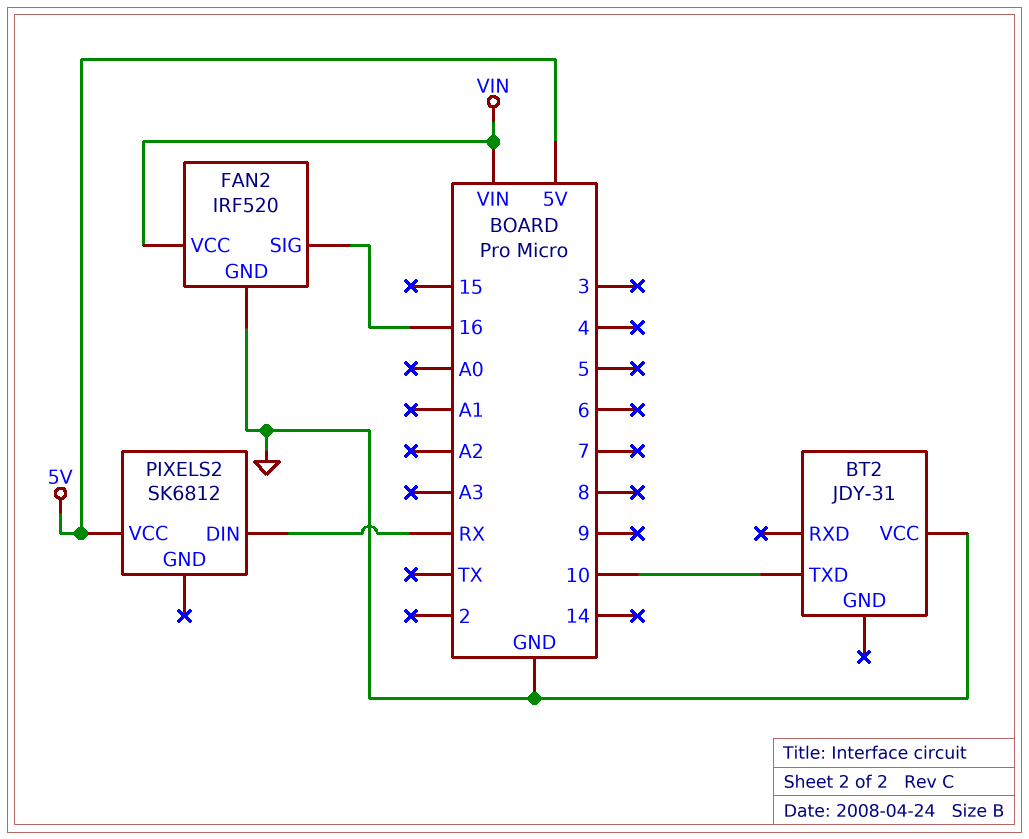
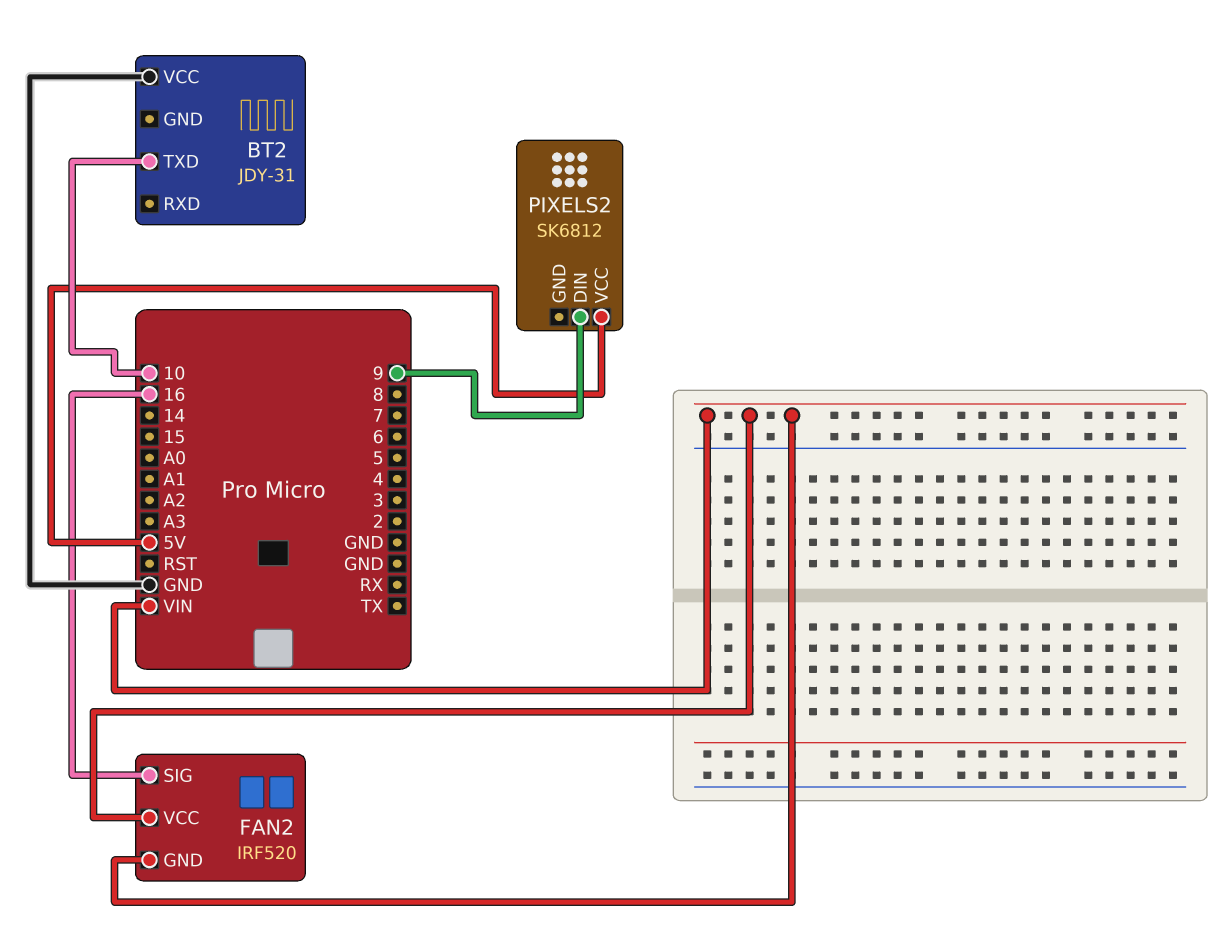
FAN2 pin GND: GND -> VIN
PIXELS2 pin DIN: RX -> 9

